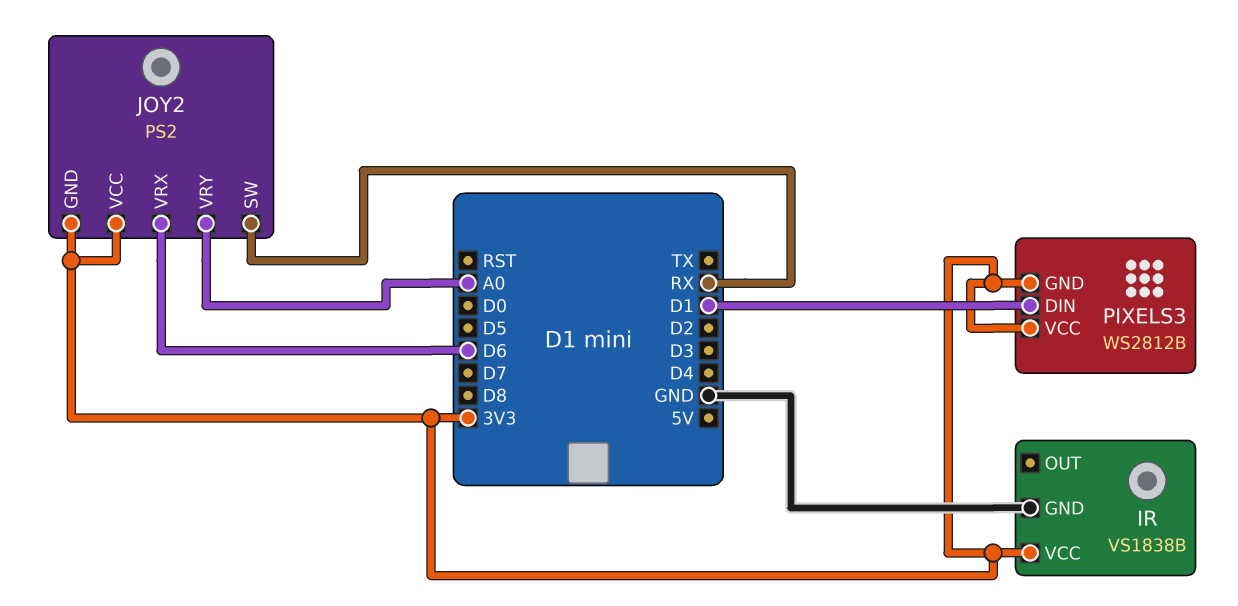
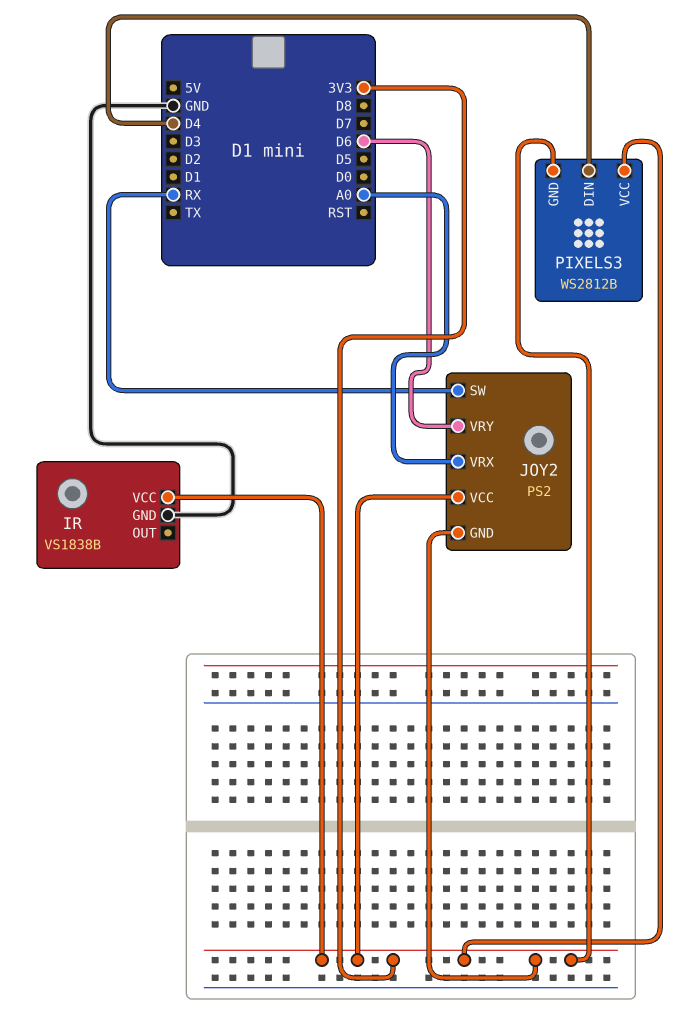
JOY2 pin VRX: D6 -> A0
JOY2 pin VRY: A0 -> D6
PIXELS3 pin DIN: D1 -> D4

